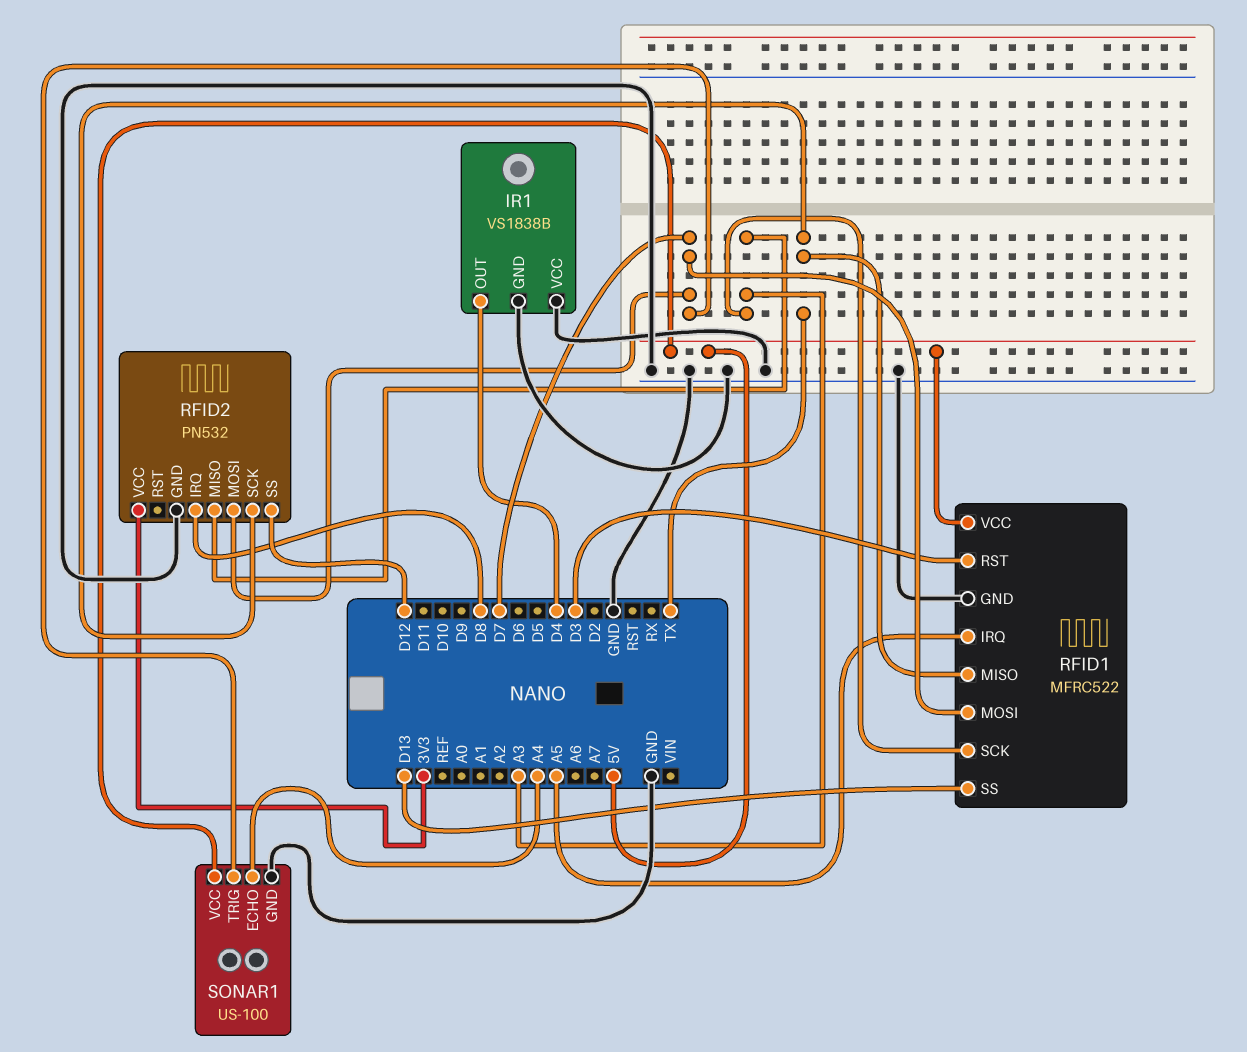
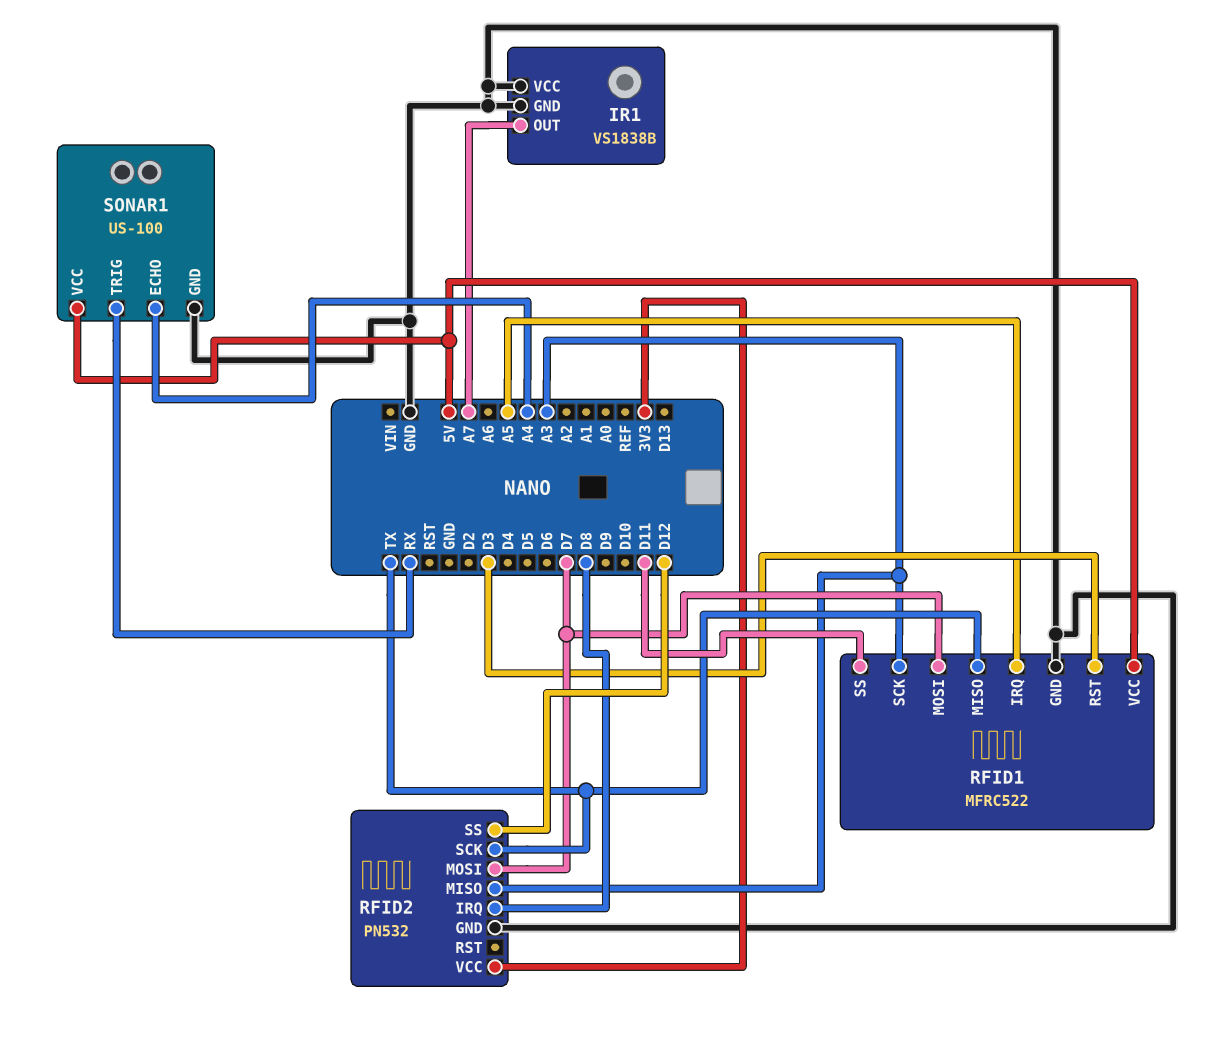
IR1 pin OUT: D4 -> A7
RFID1 pin SS: D13 -> D11
SONAR1 pin TRIG: D7 -> RX

